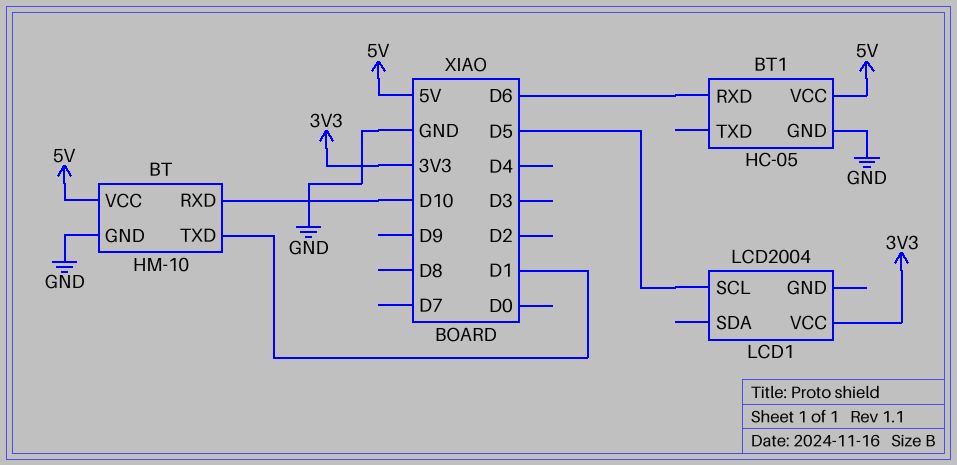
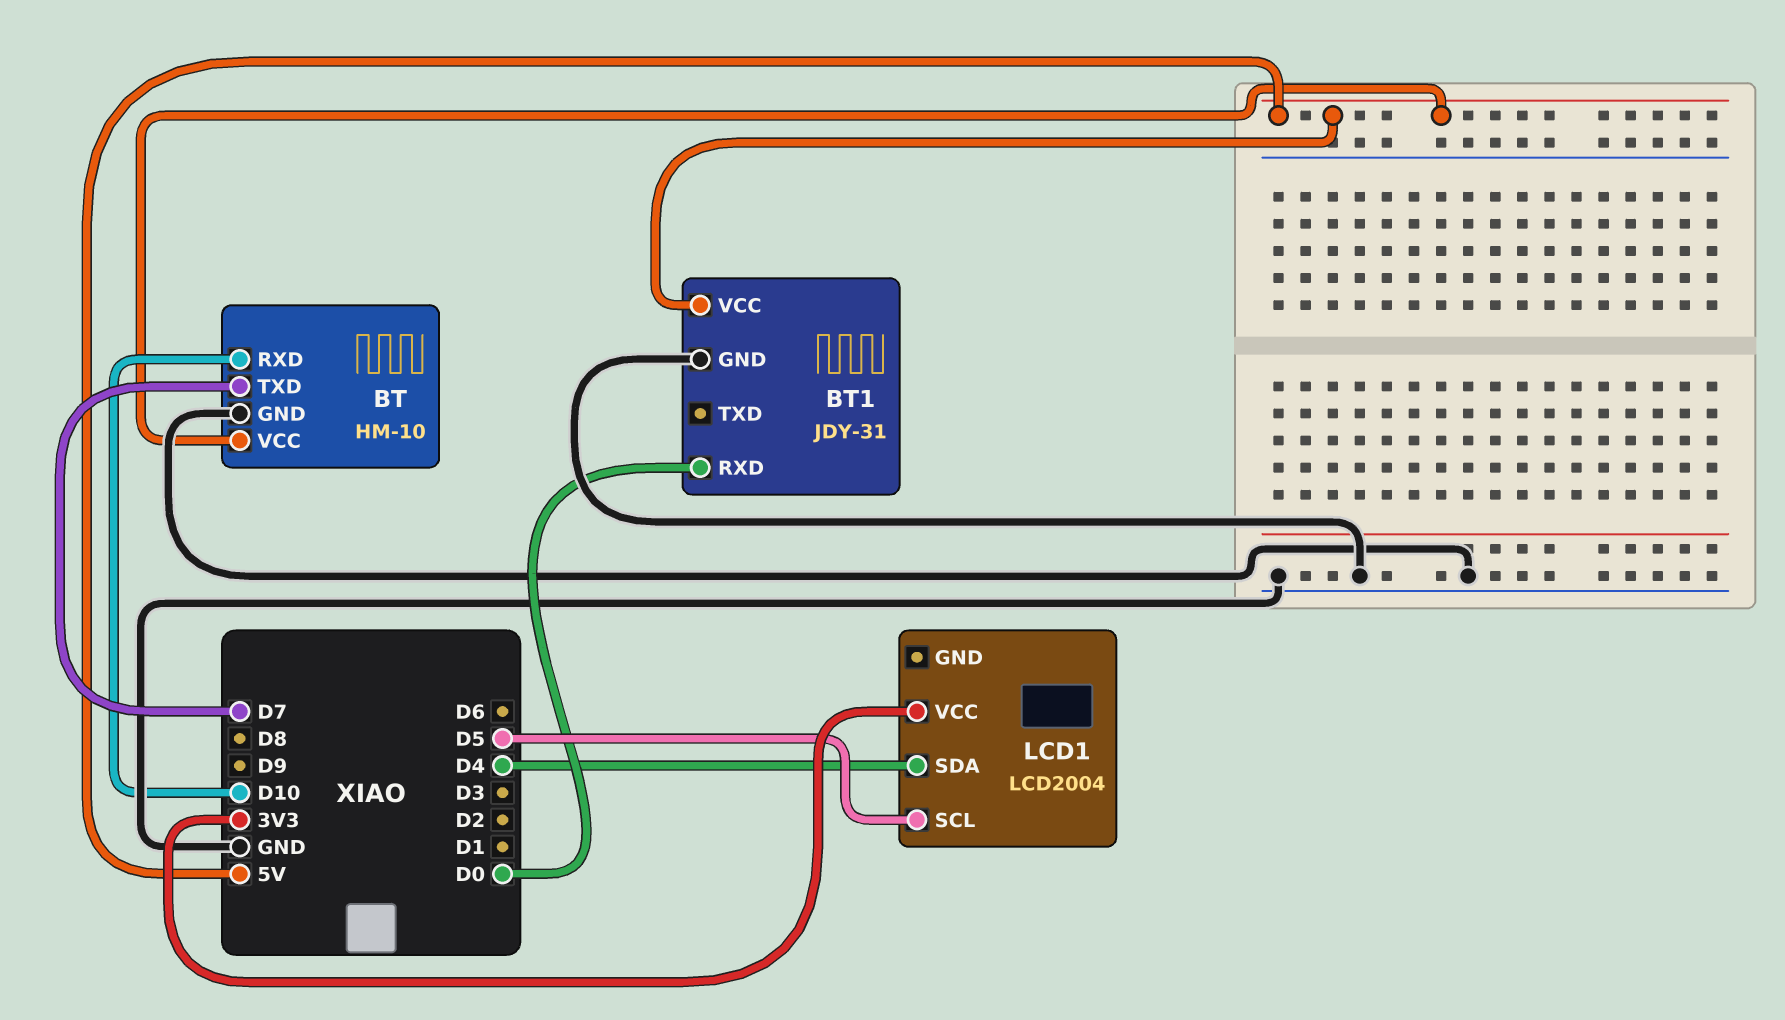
BT pin TXD: D1 -> D7
BT1: HC-05 -> JDY-31
BT1 pin RXD: D6 -> D0
LCD1 pin SDA: none -> D4

